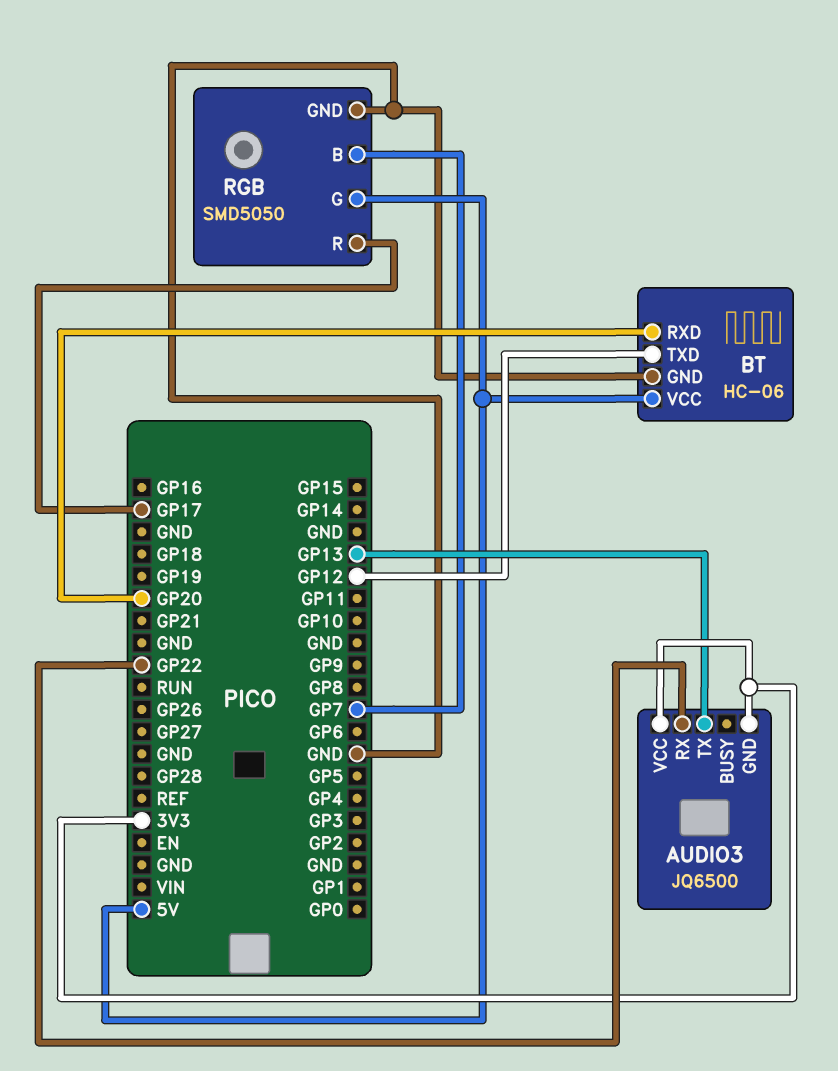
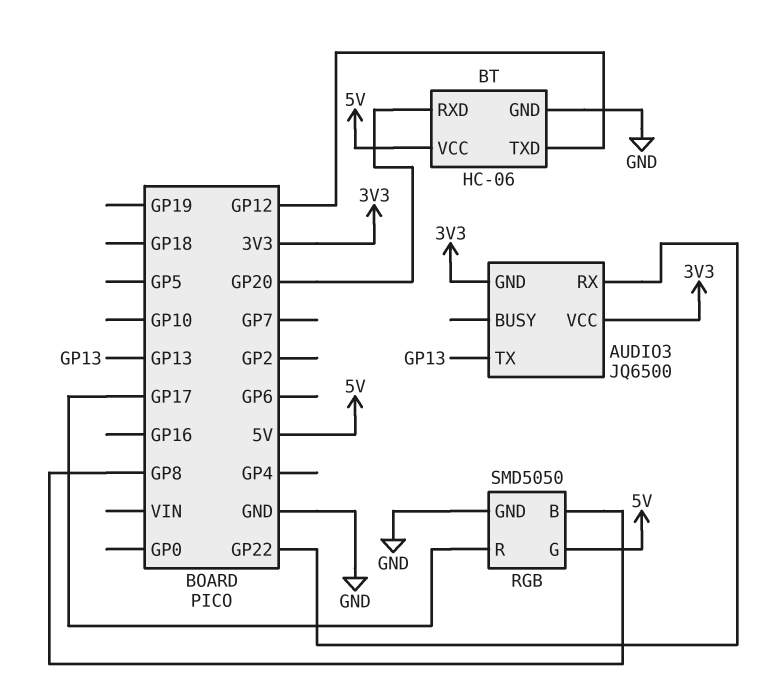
RGB pin B: GP7 -> GP8

